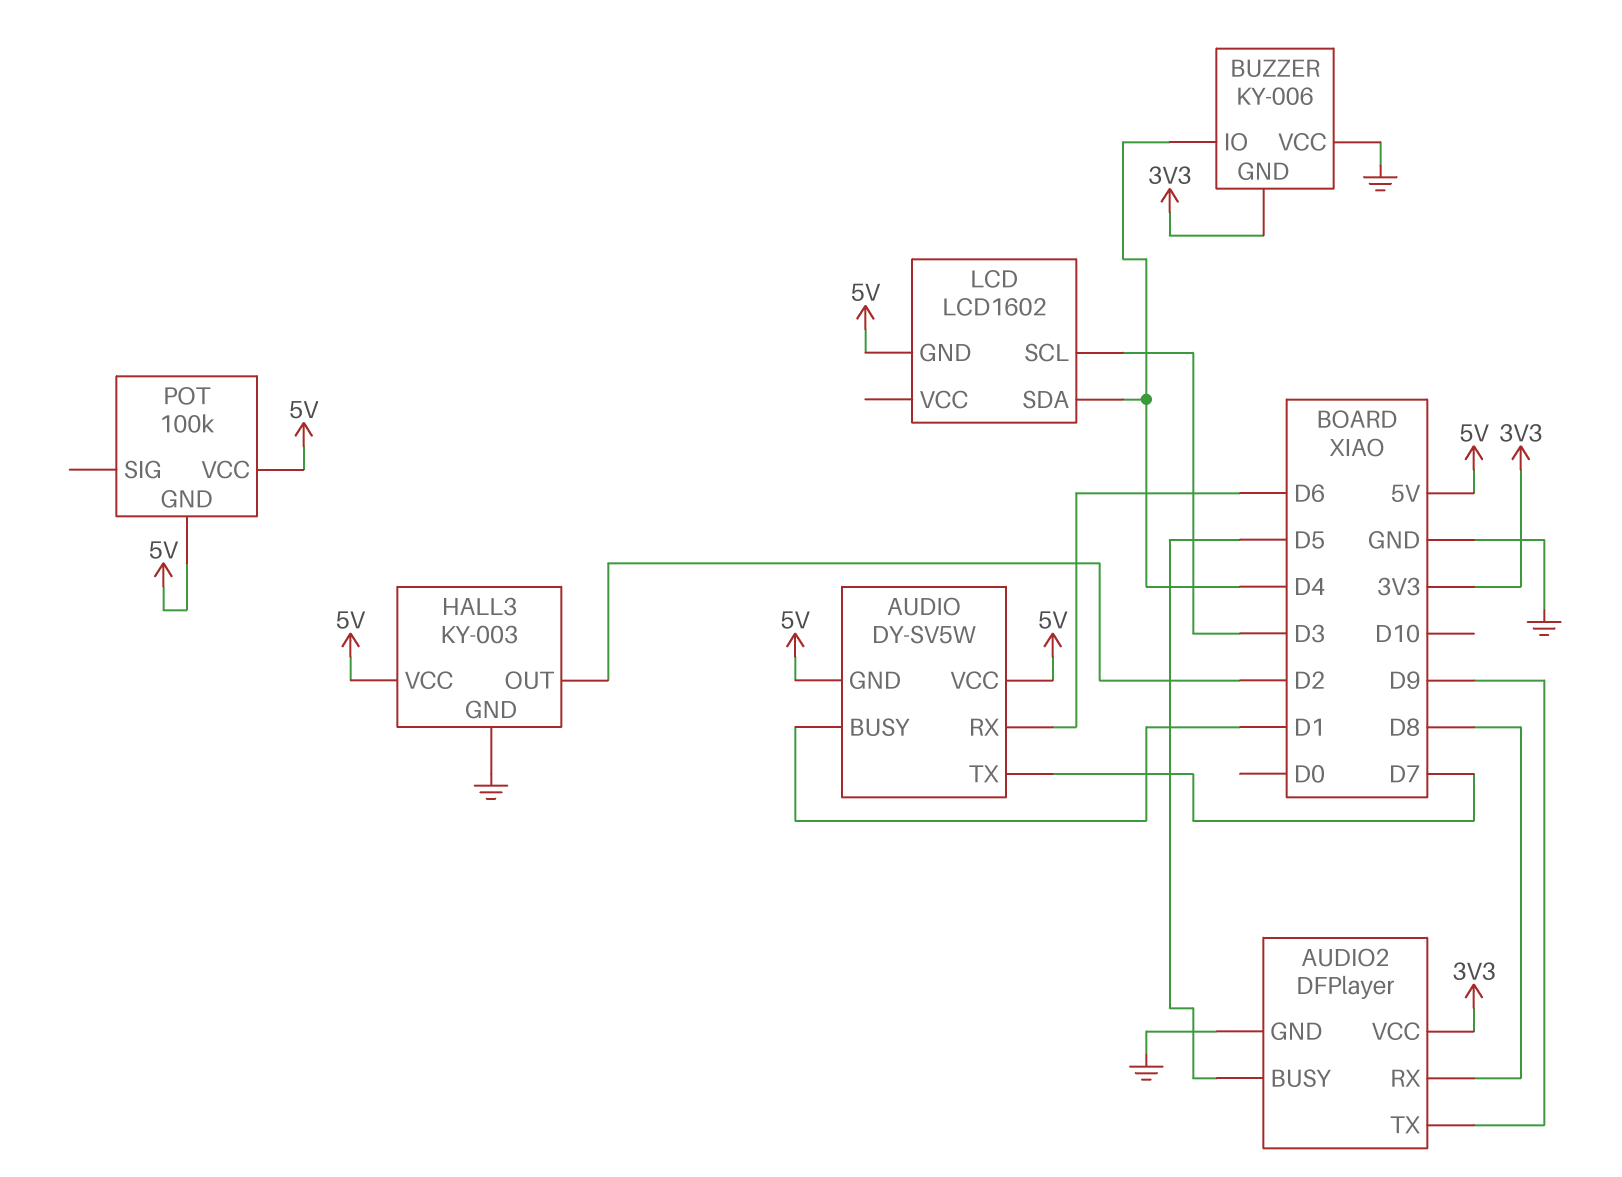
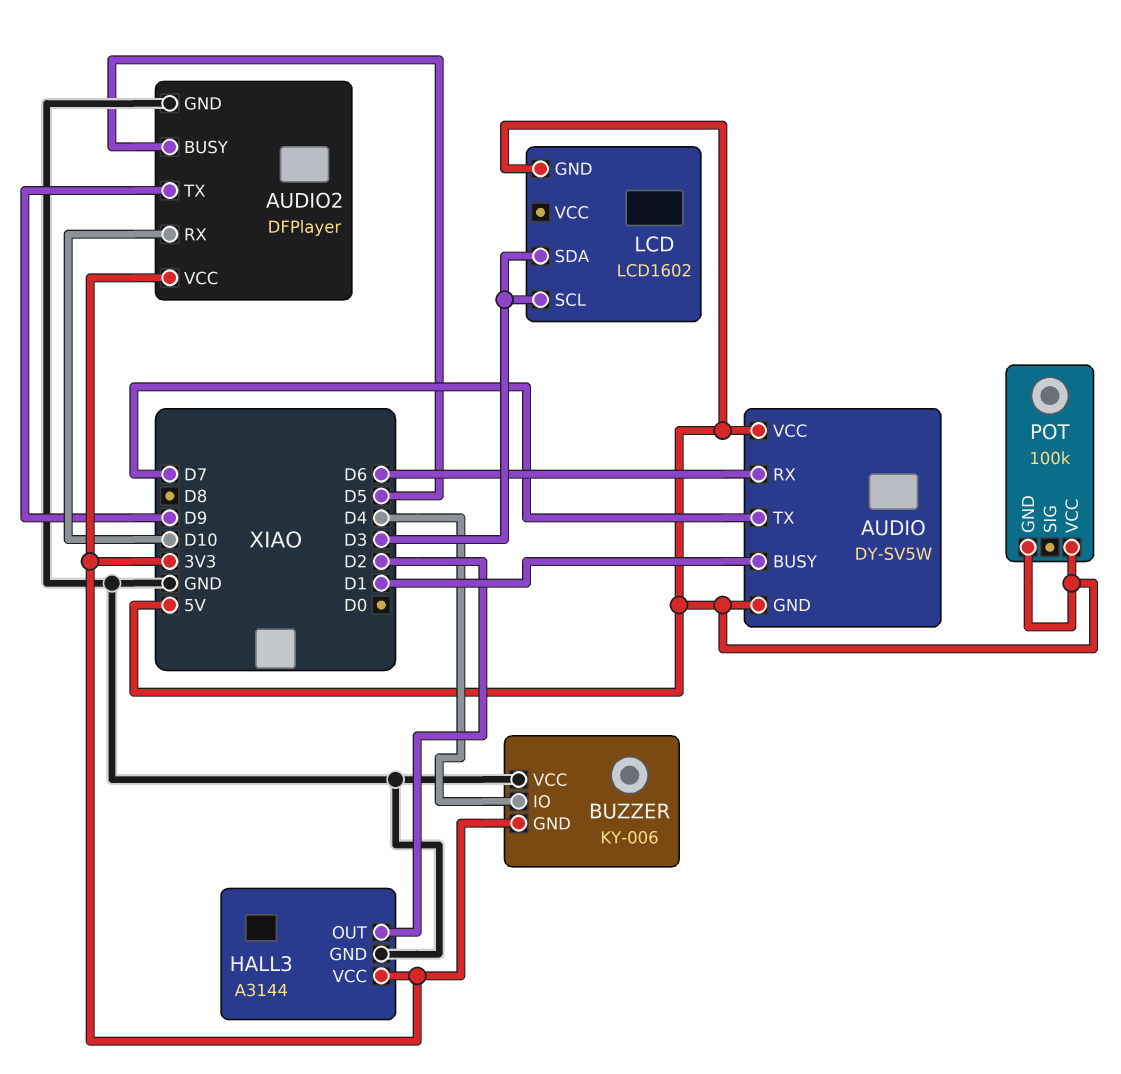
AUDIO2 pin RX: D8 -> D10
HALL3: KY-003 -> A3144
HALL3 pin VCC: 5V -> 3V3
LCD pin SDA: D4 -> D3

